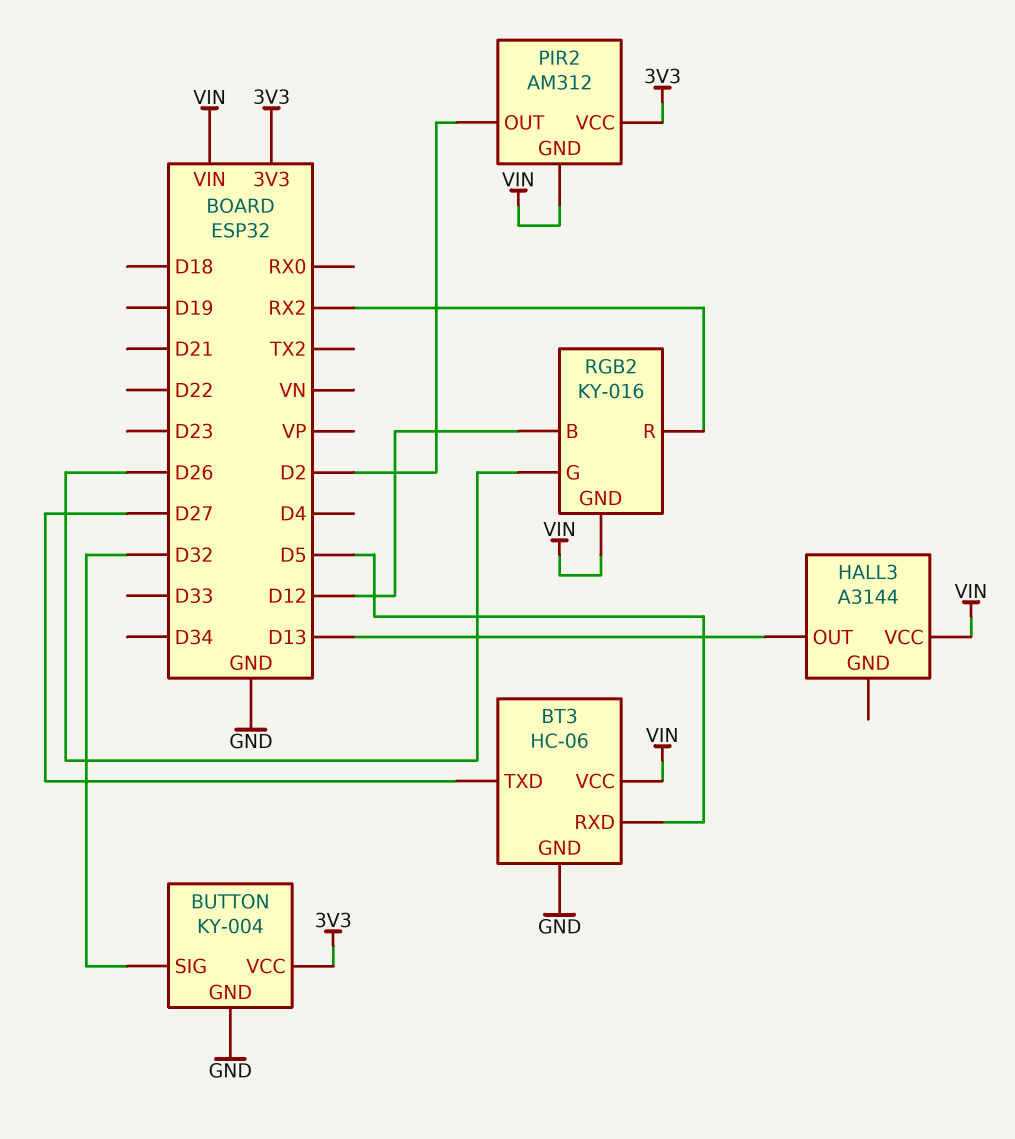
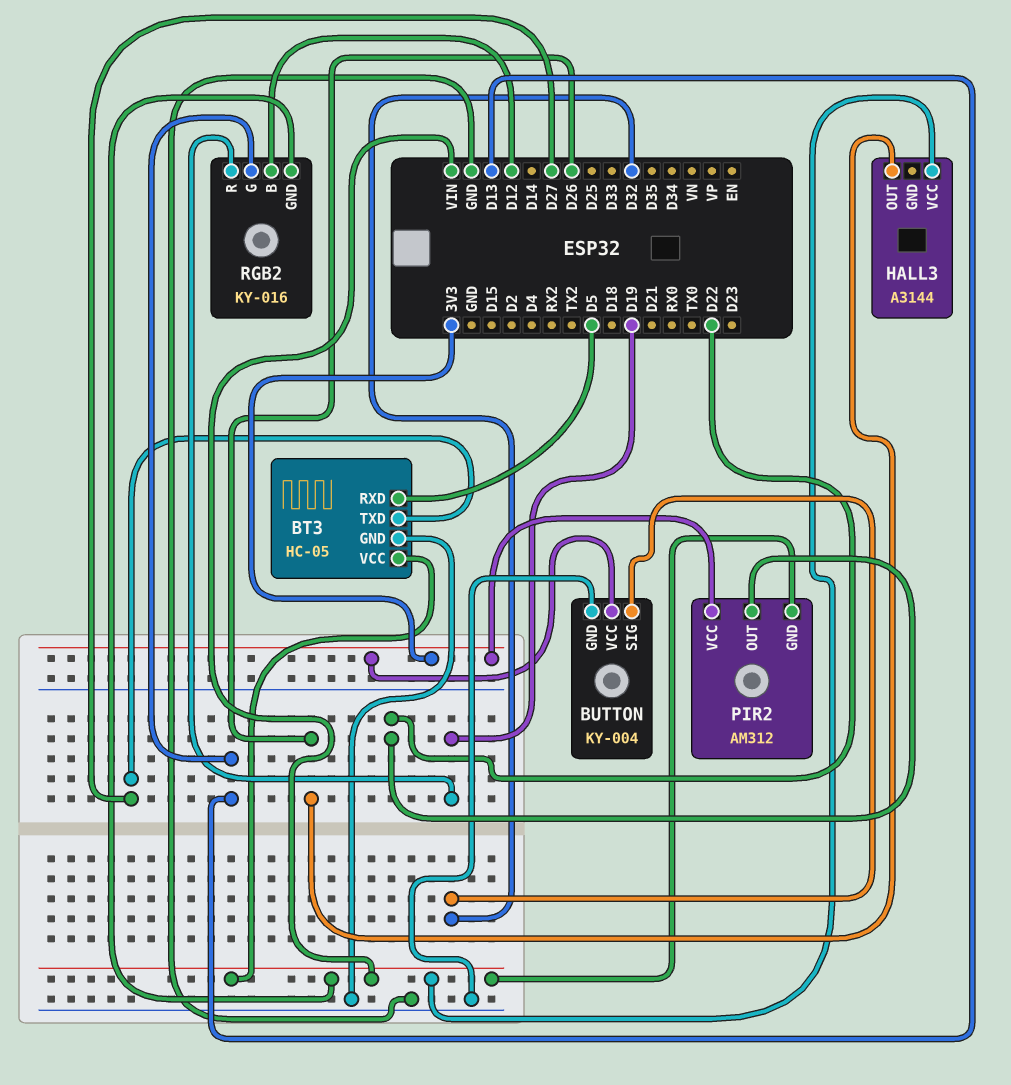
BT3: HC-06 -> HC-05
HALL3 pin OUT: D13 -> D26
PIR2 pin OUT: D2 -> D22
RGB2 pin G: D26 -> D13
RGB2 pin R: RX2 -> D19

